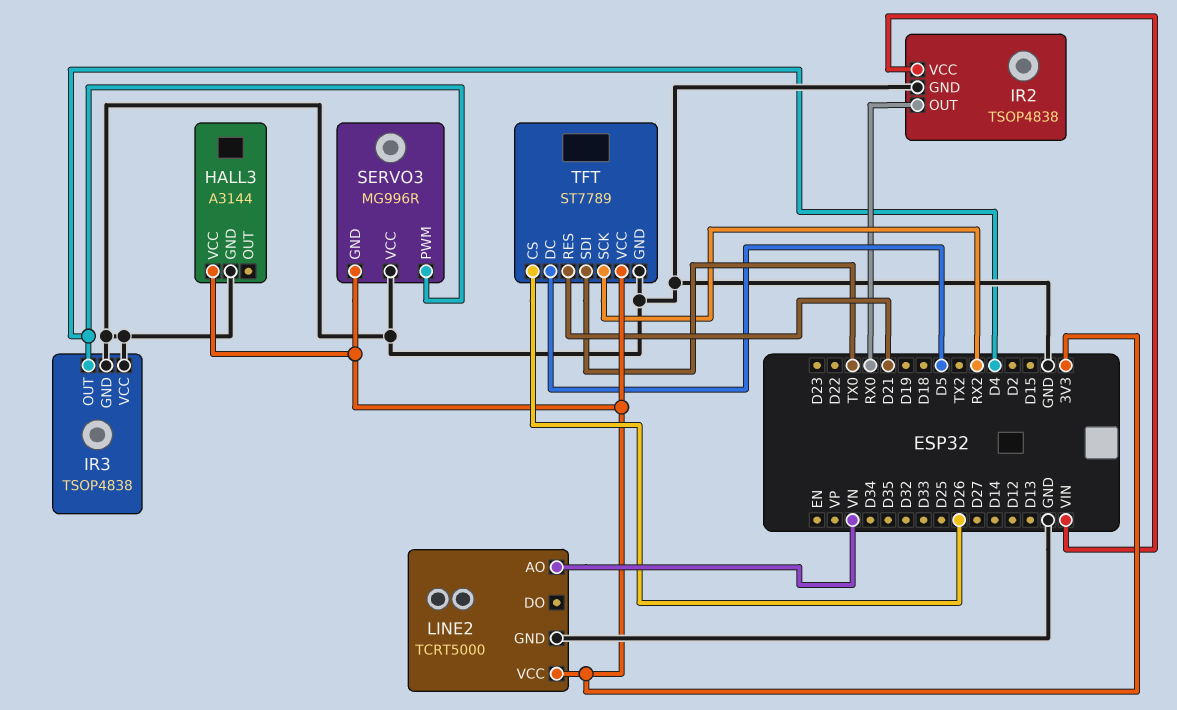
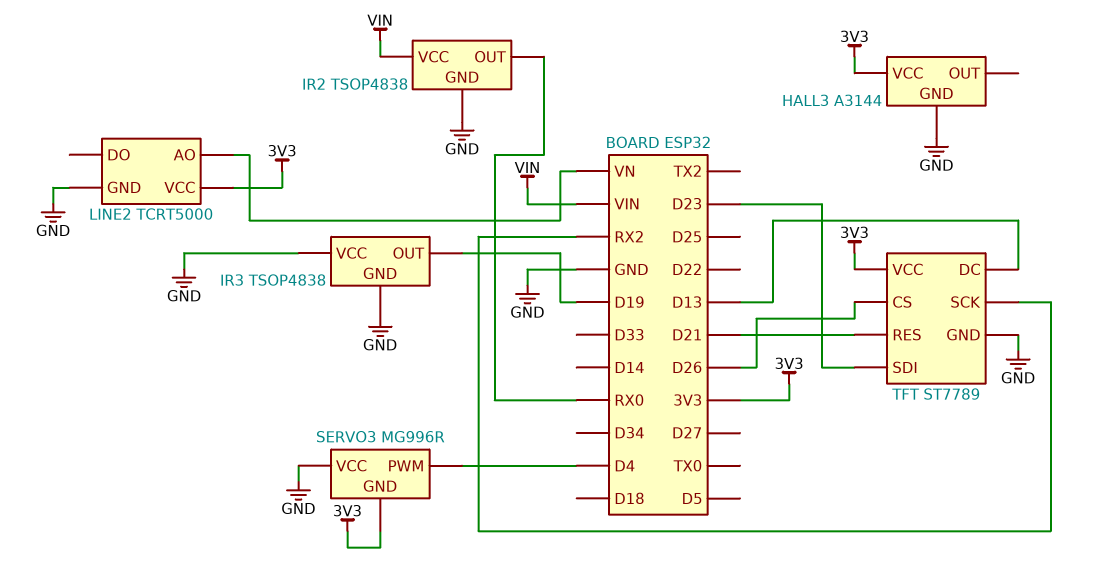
IR3 pin OUT: D4 -> D19
TFT pin DC: D5 -> D13
TFT pin SDI: TX0 -> D23

